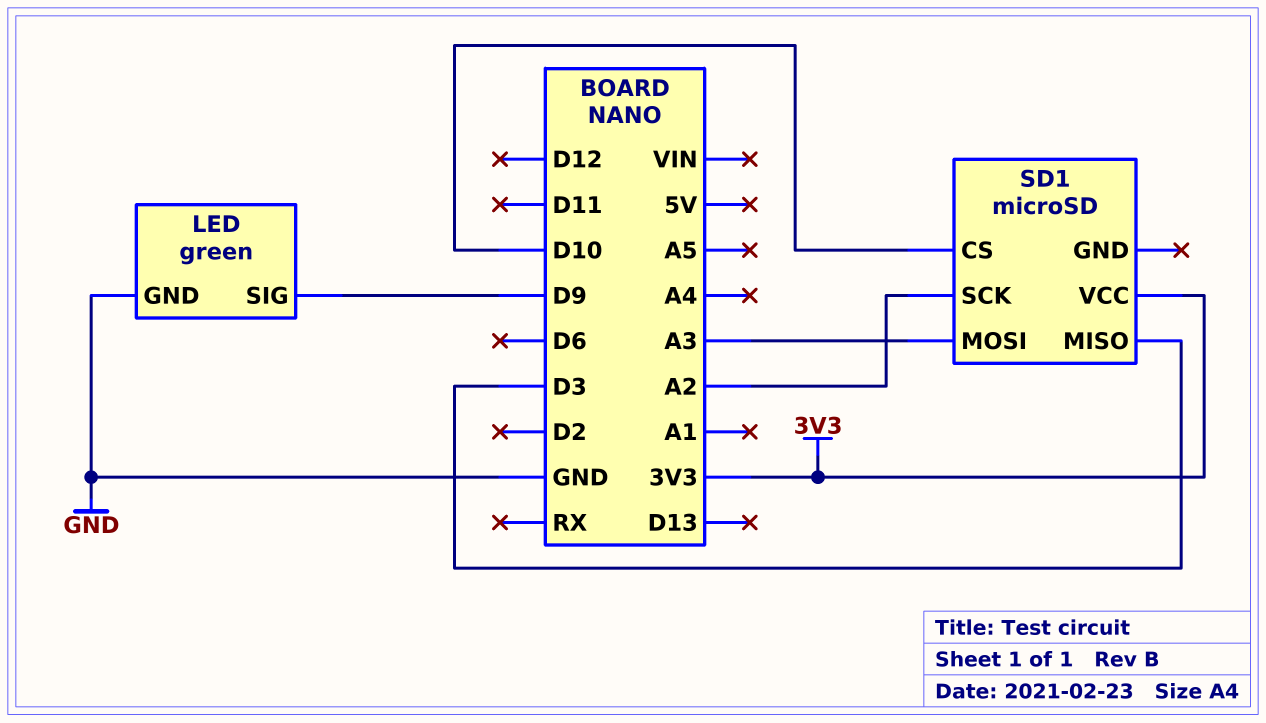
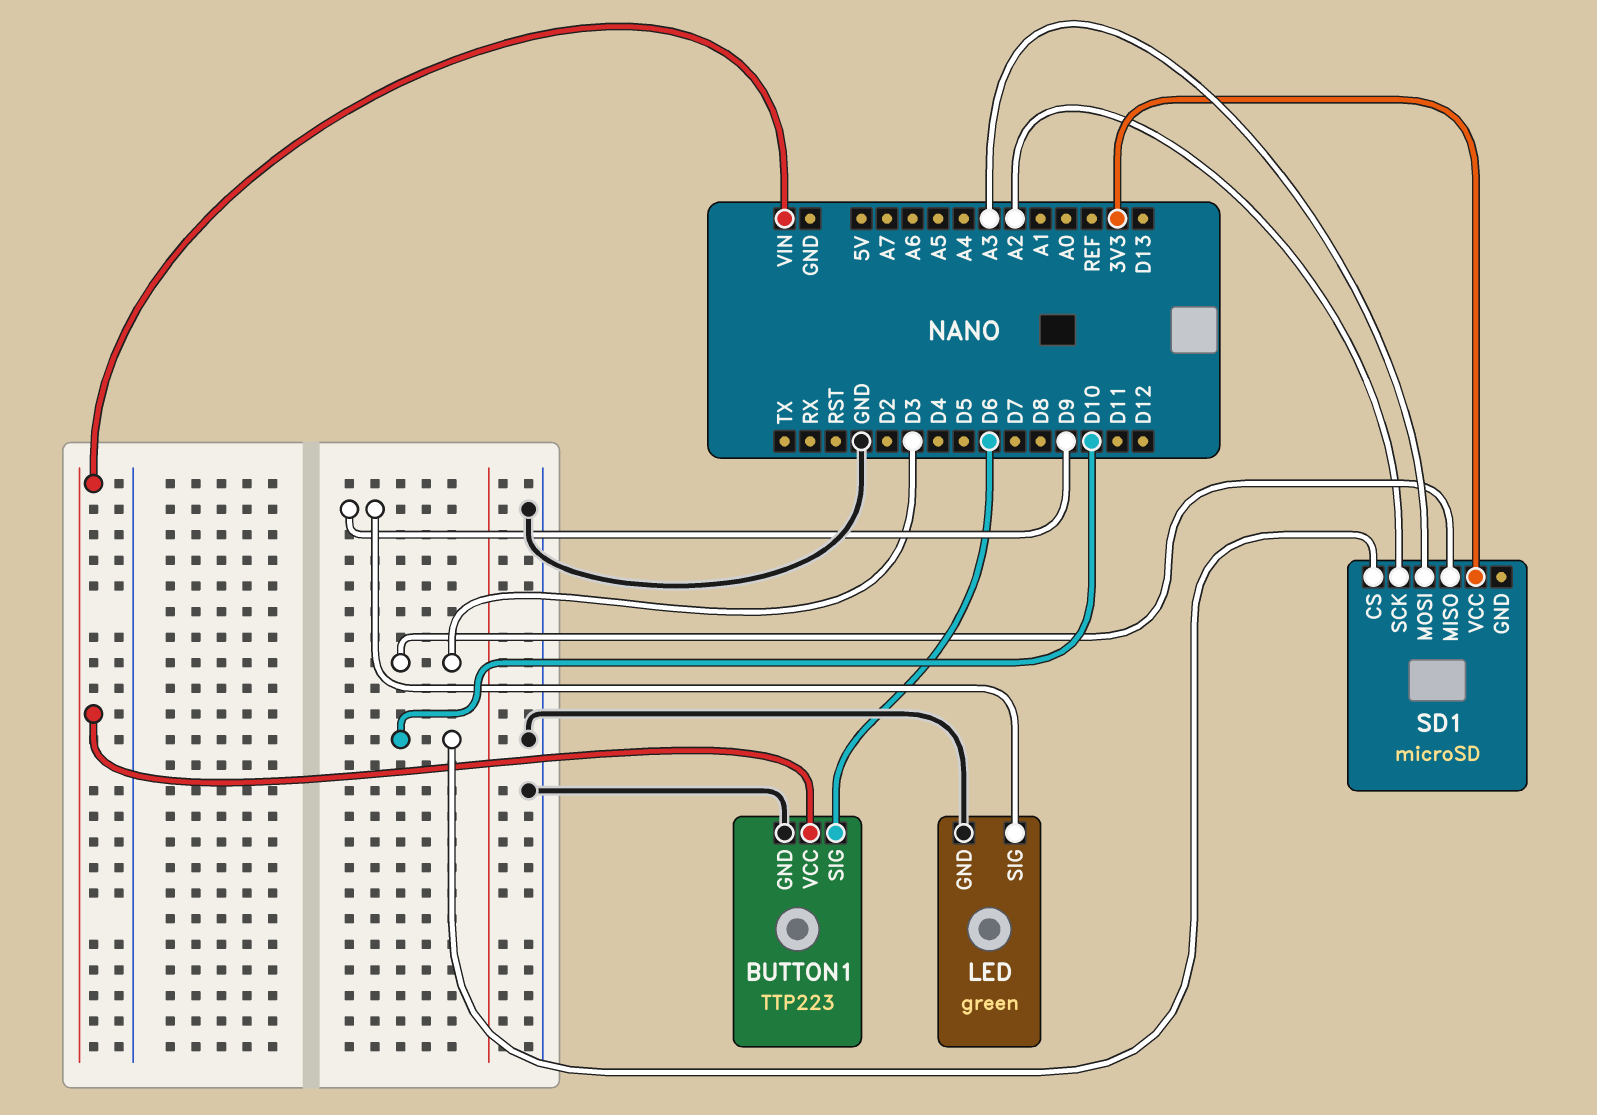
BUTTON1: none -> TTP223
BUTTON1 pin GND: none -> GND
BUTTON1 pin SIG: none -> D6
BUTTON1 pin VCC: none -> VIN

